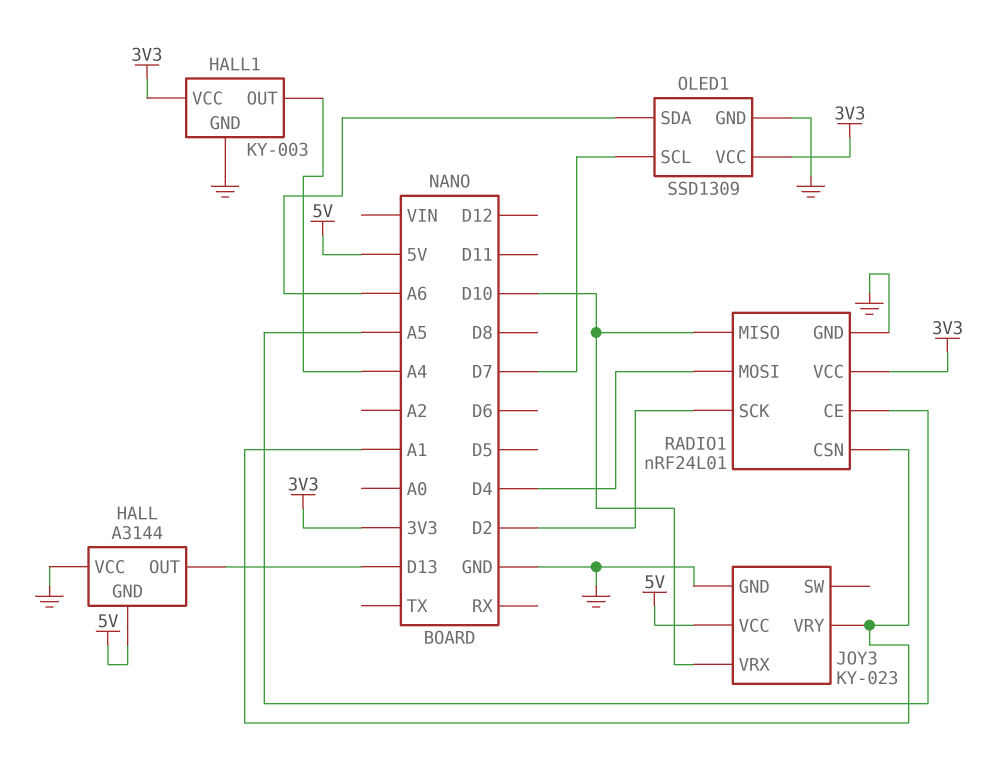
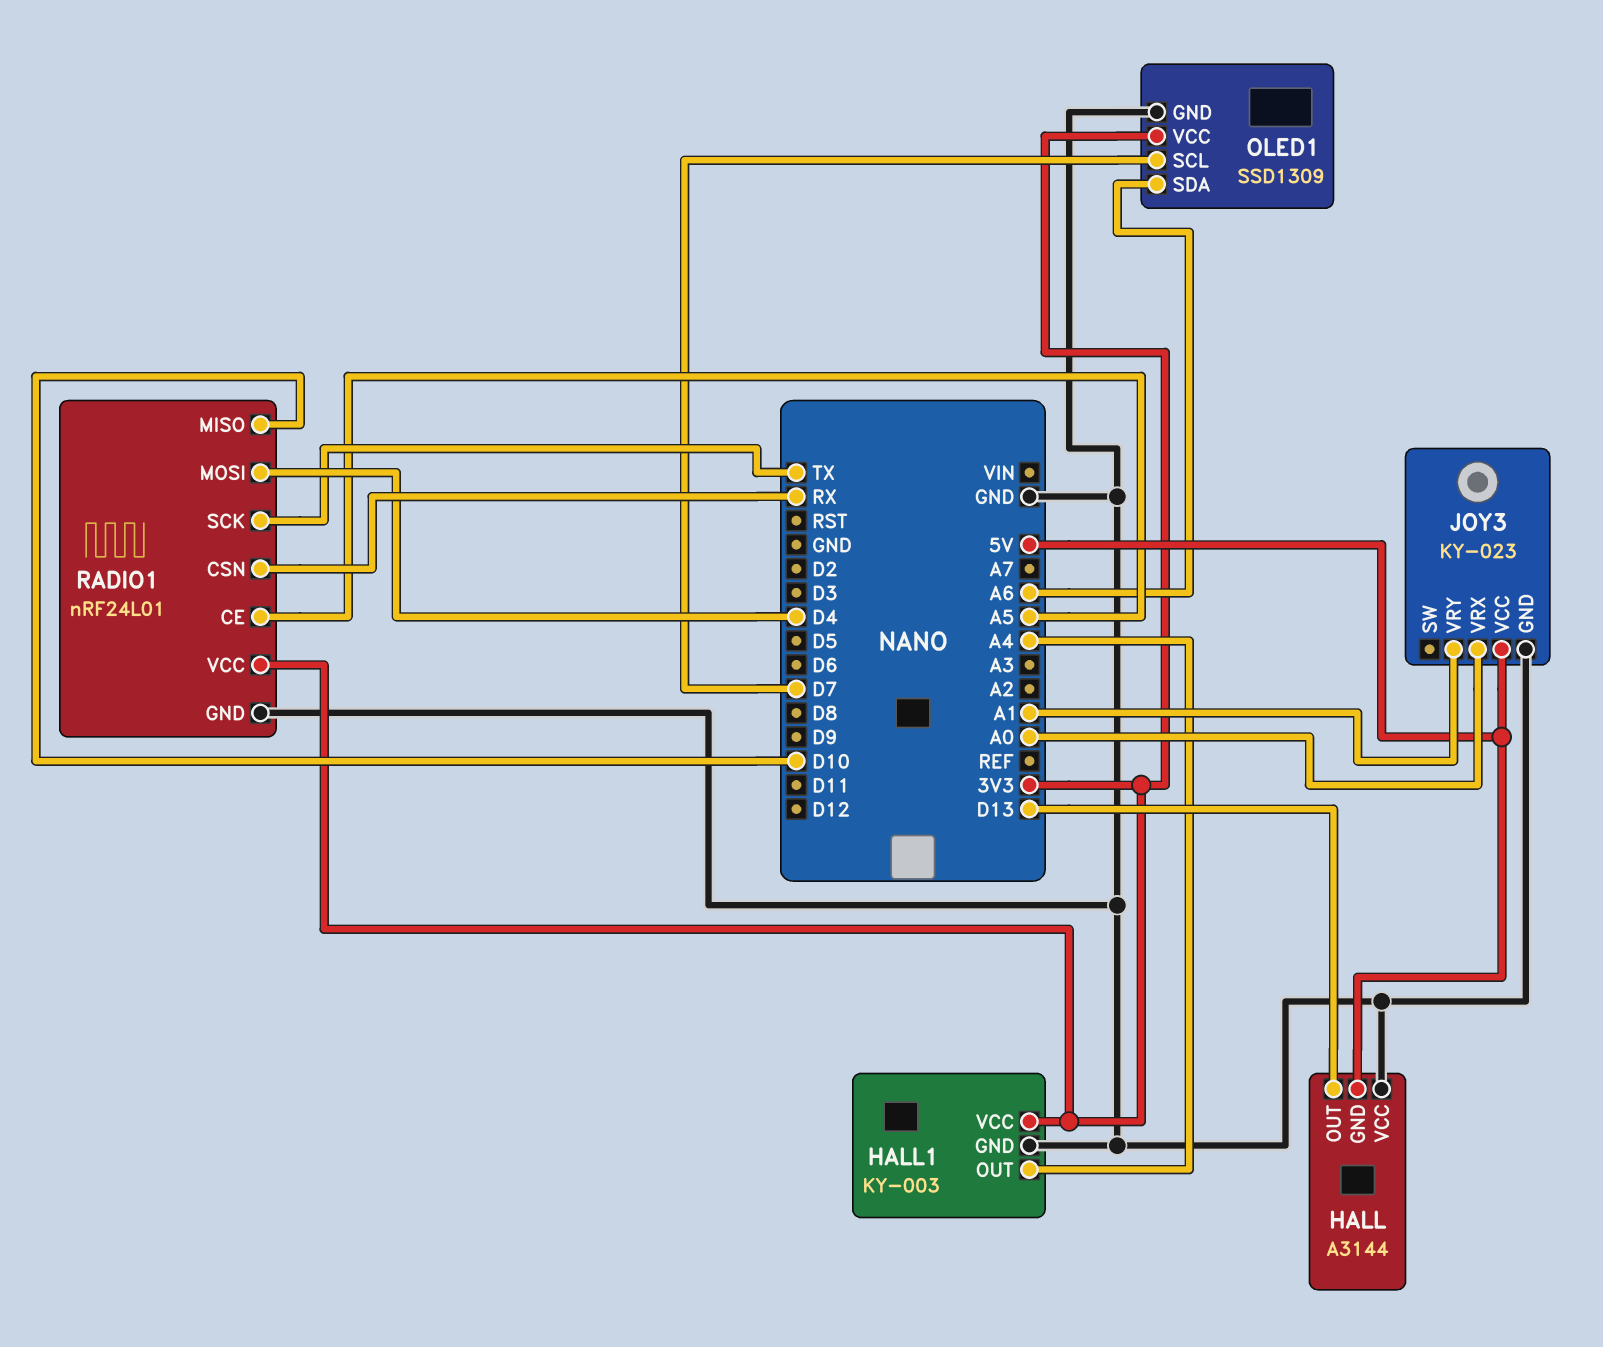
JOY3 pin VRX: D10 -> A0
RADIO1 pin CSN: A1 -> RX
RADIO1 pin SCK: D2 -> TX

